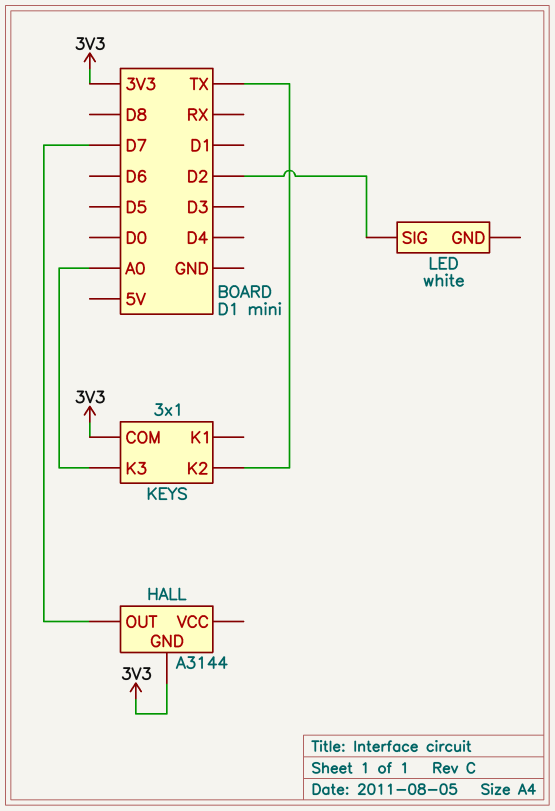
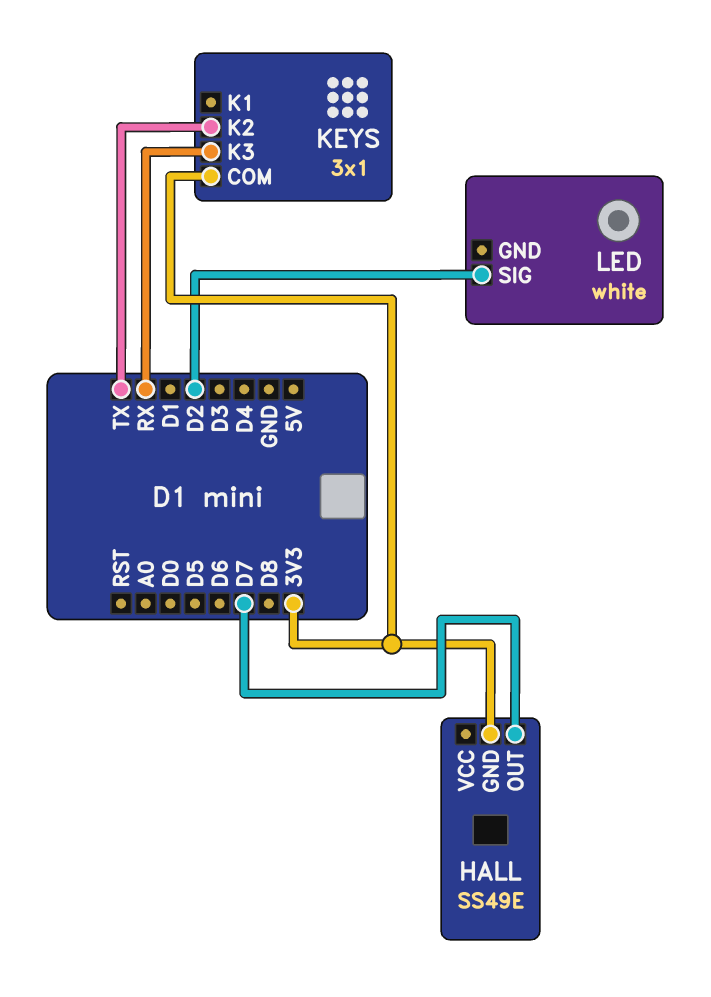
HALL: A3144 -> SS49E
KEYS pin K3: A0 -> RX

